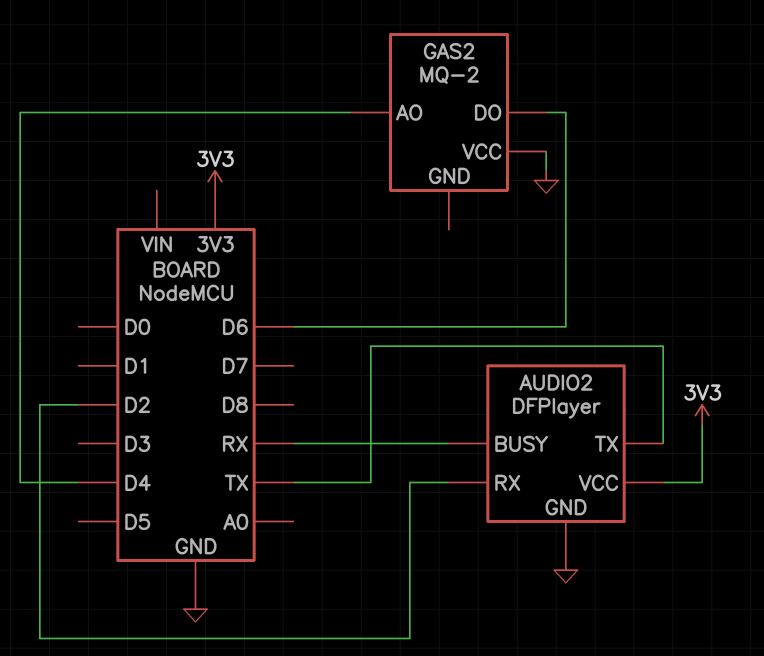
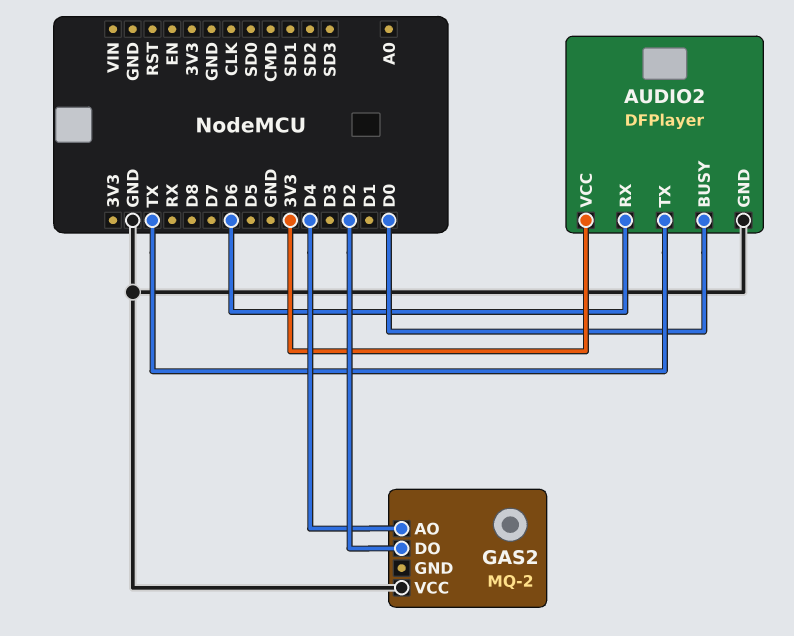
AUDIO2 pin BUSY: RX -> D0
AUDIO2 pin RX: D2 -> D6
GAS2 pin DO: D6 -> D2

